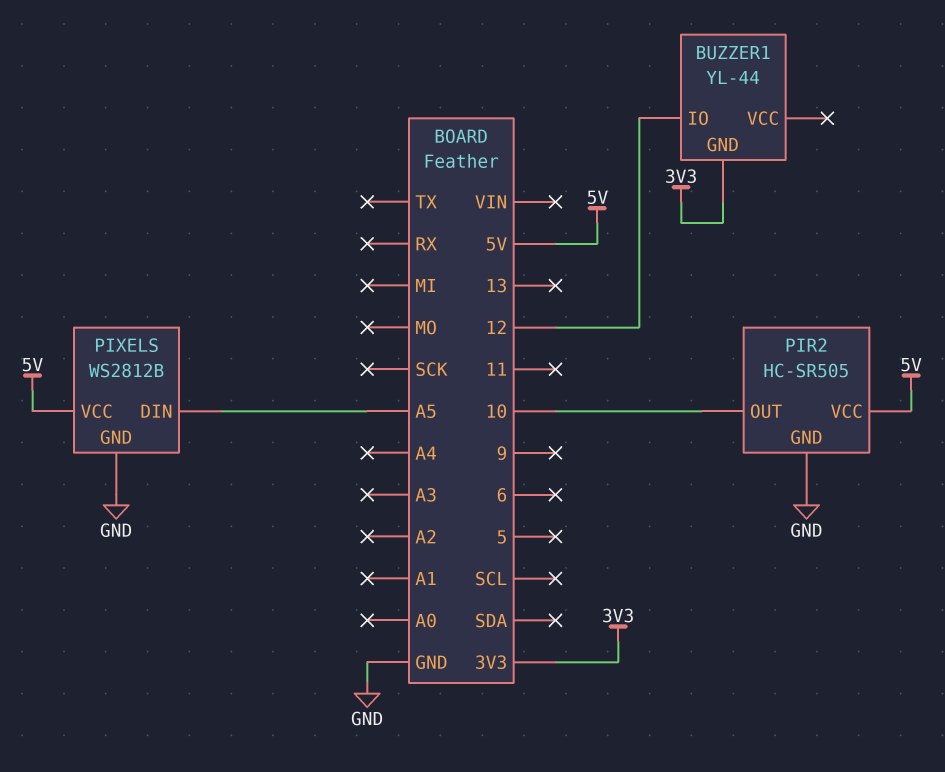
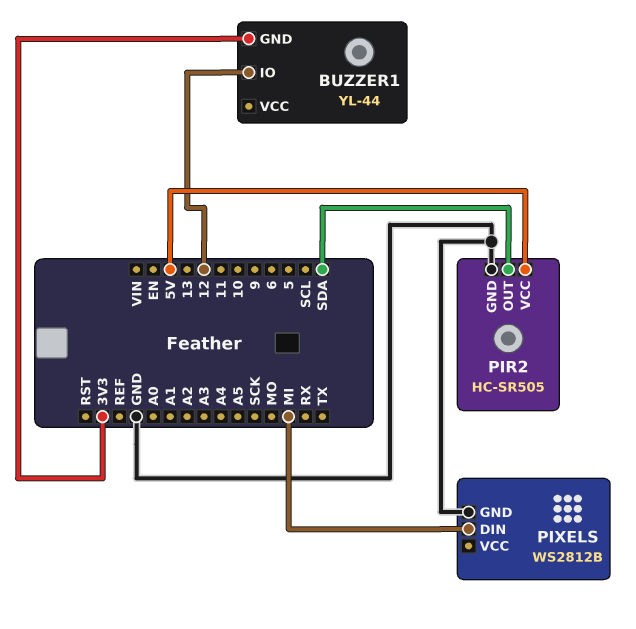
PIR2 pin OUT: 10 -> SDA
PIXELS pin DIN: A5 -> MI
PIXELS pin VCC: 5V -> none

